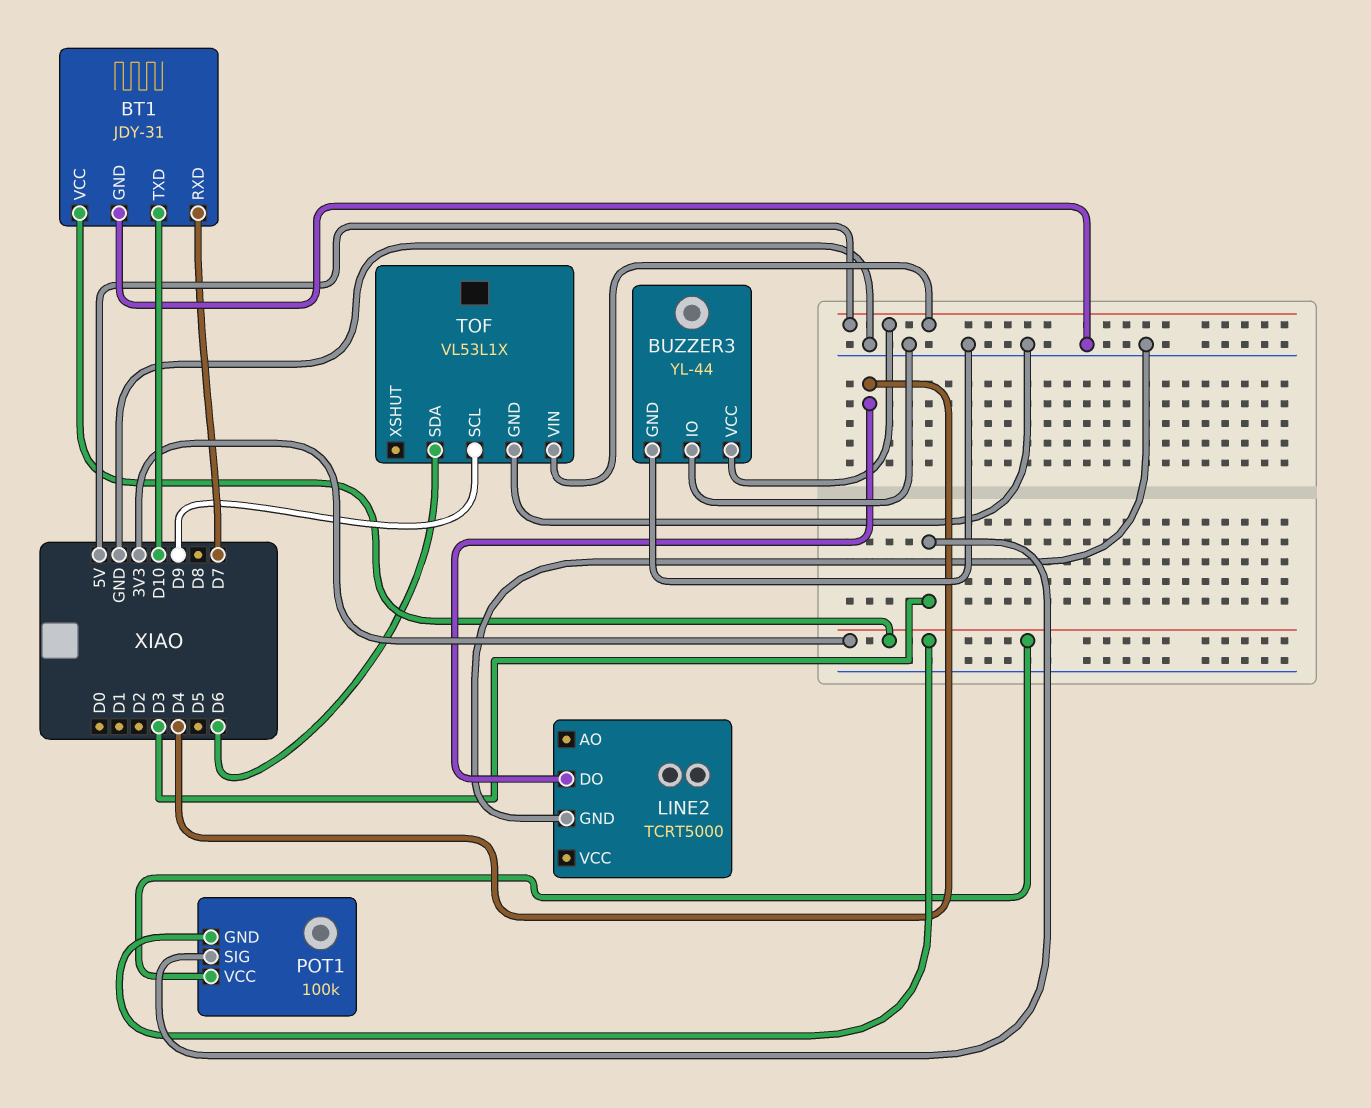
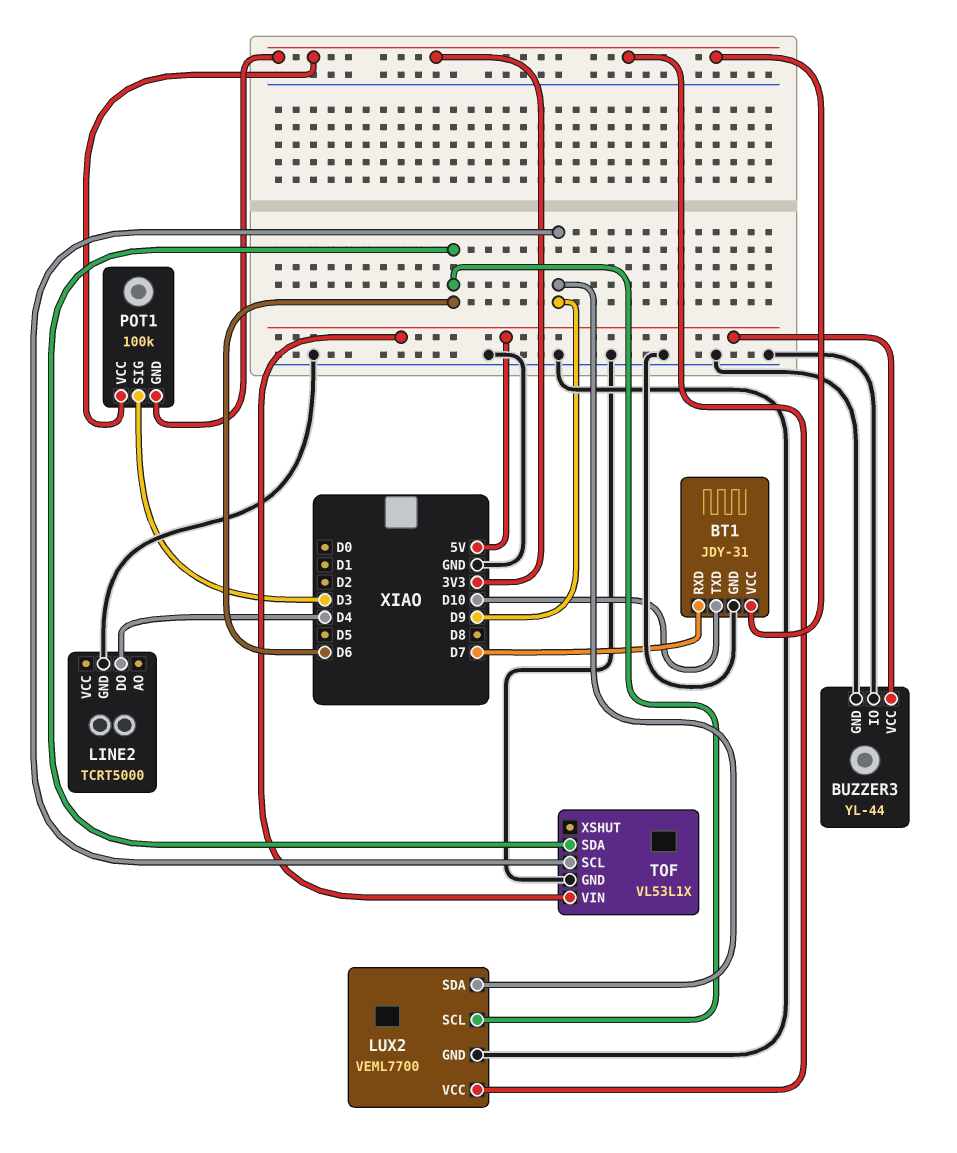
LUX2: none -> VEML7700
LUX2 pin GND: none -> GND
LUX2 pin SCL: none -> D6
LUX2 pin SDA: none -> D9
LUX2 pin VCC: none -> 3V3

